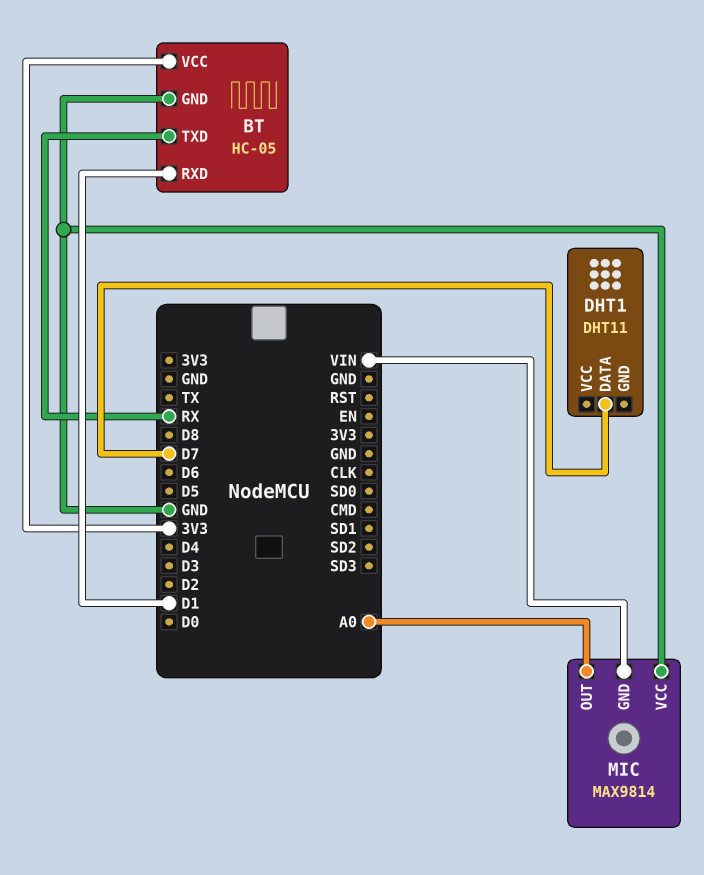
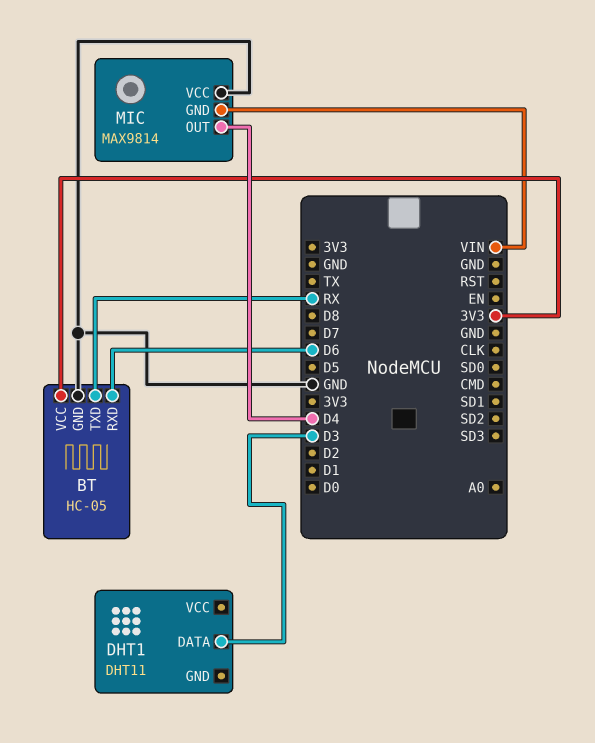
BT pin RXD: D1 -> D6
DHT1 pin DATA: D7 -> D3
MIC pin OUT: A0 -> D4

